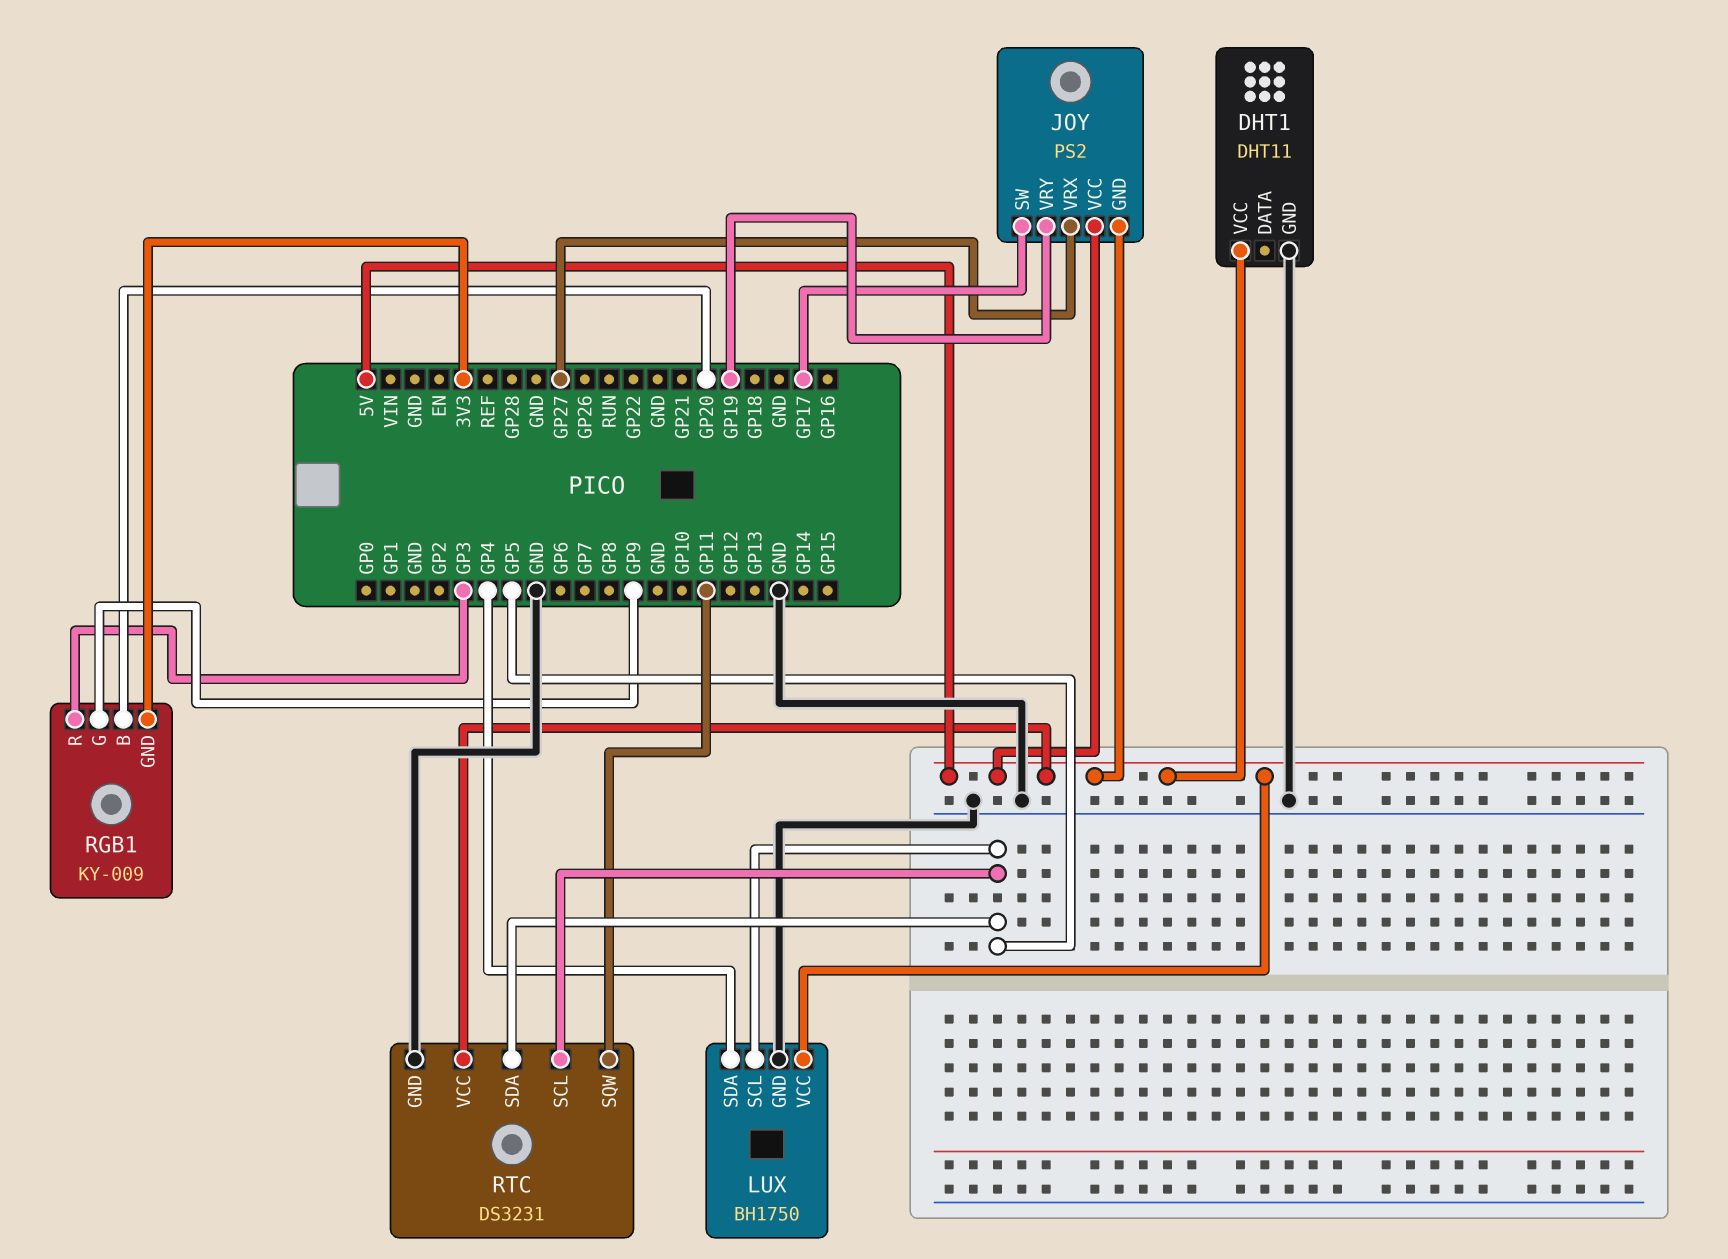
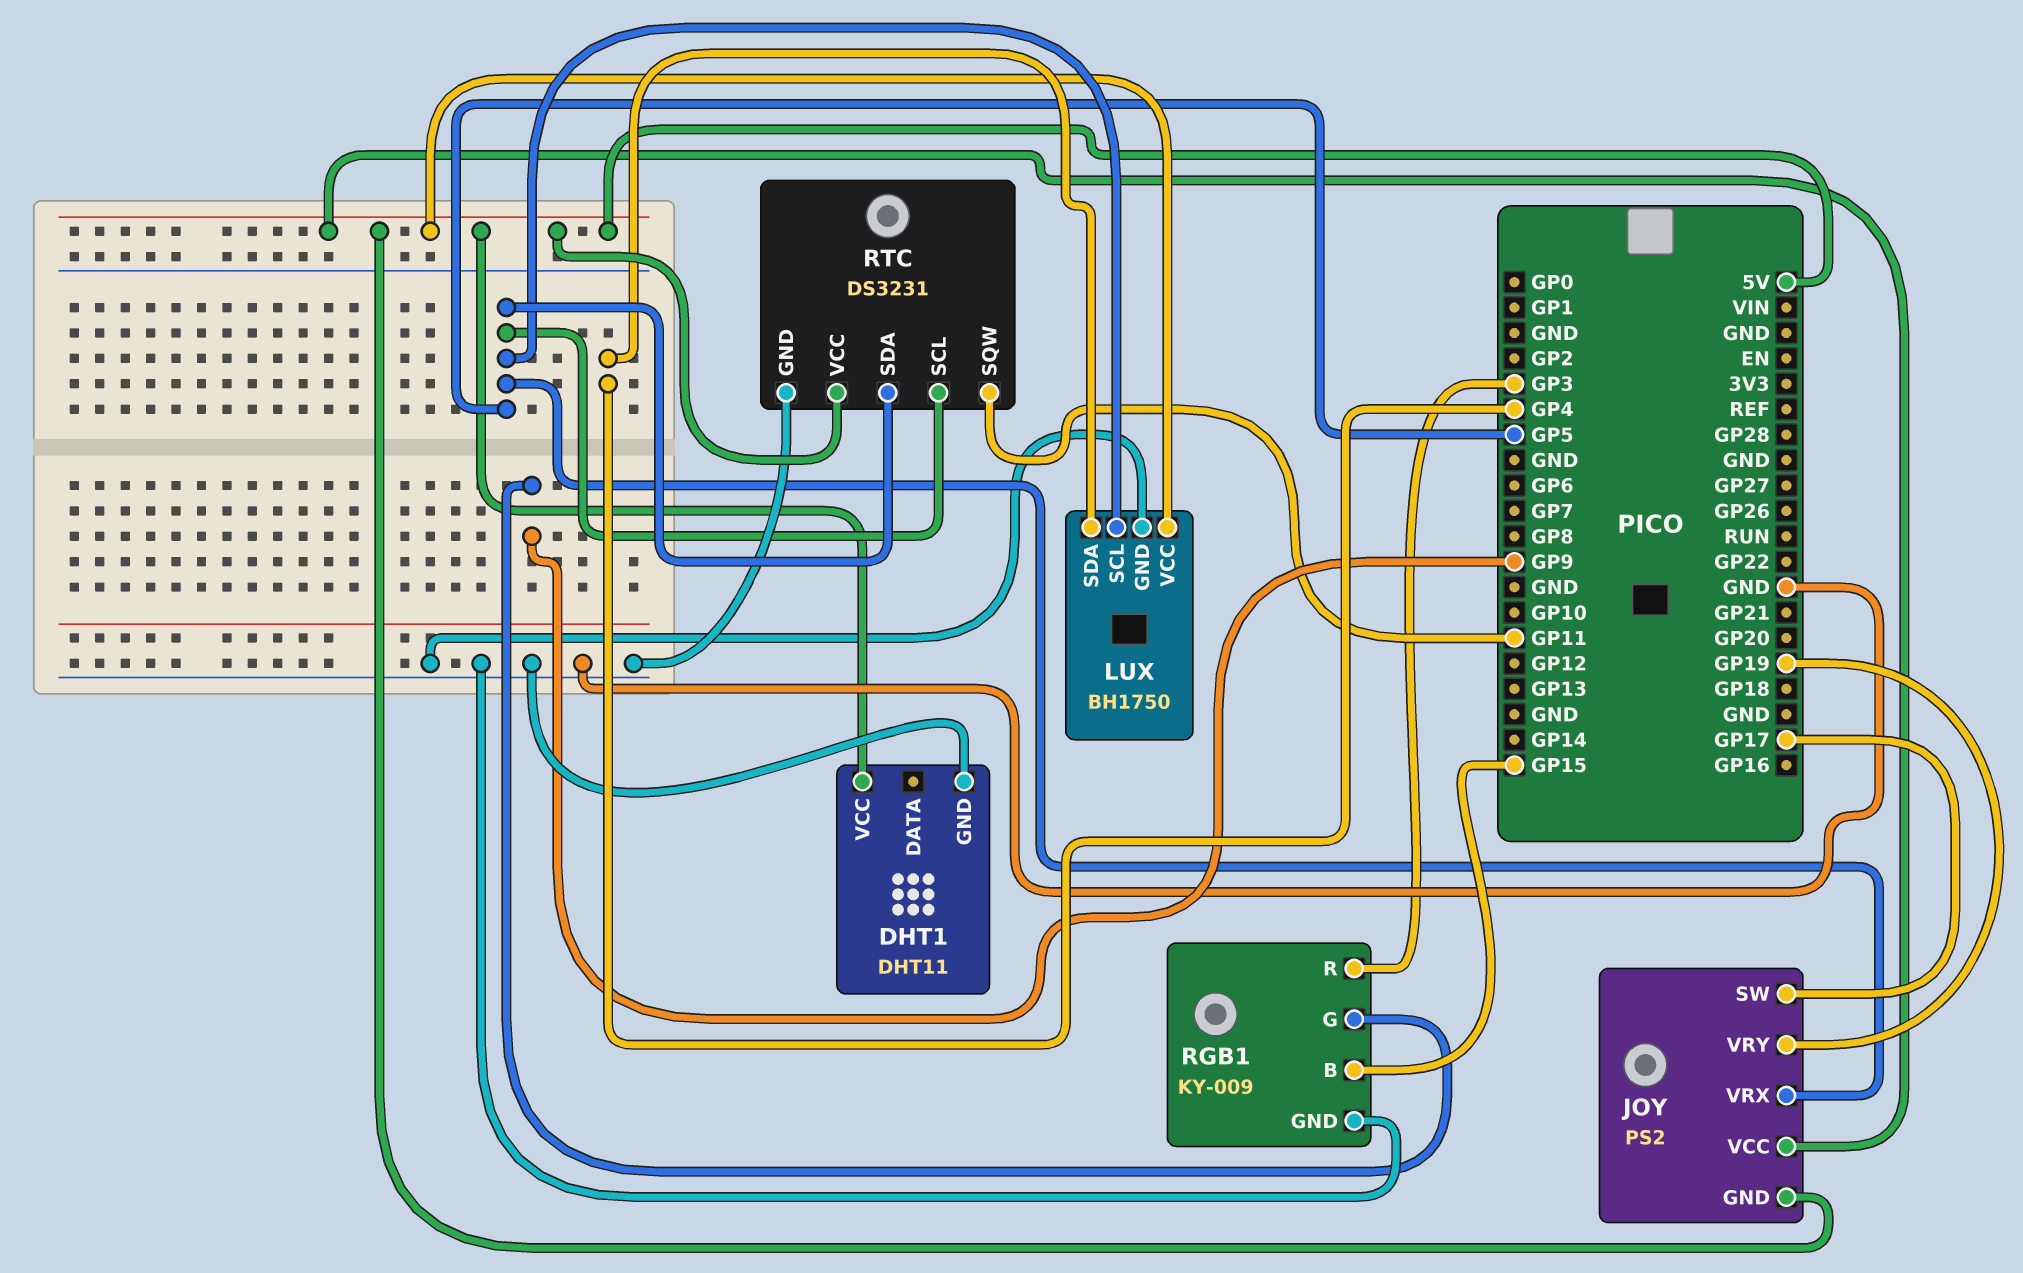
JOY pin VRX: GP27 -> GP5
RGB1 pin B: GP20 -> GP15
RGB1 pin GND: 3V3 -> GND

